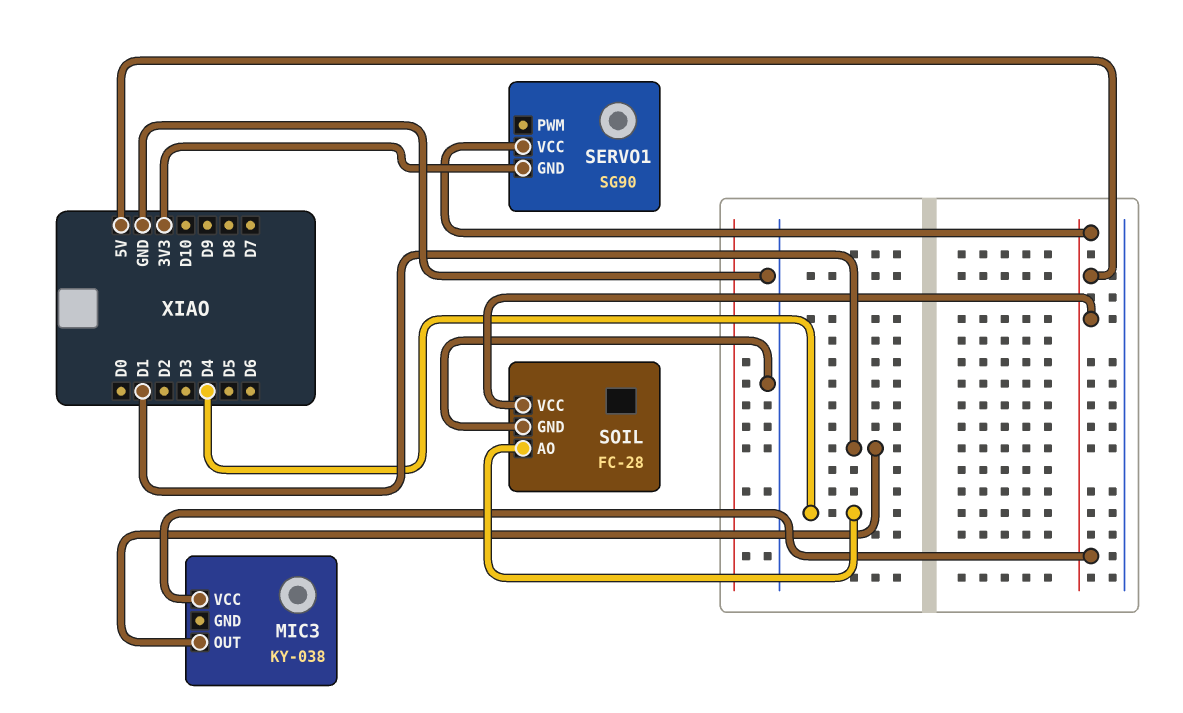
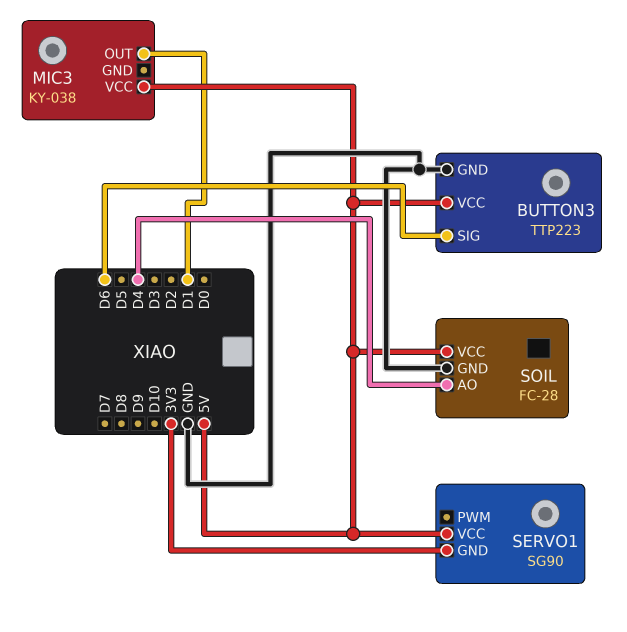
BUTTON3: none -> TTP223
BUTTON3 pin GND: none -> GND
BUTTON3 pin SIG: none -> D6
BUTTON3 pin VCC: none -> 5V

